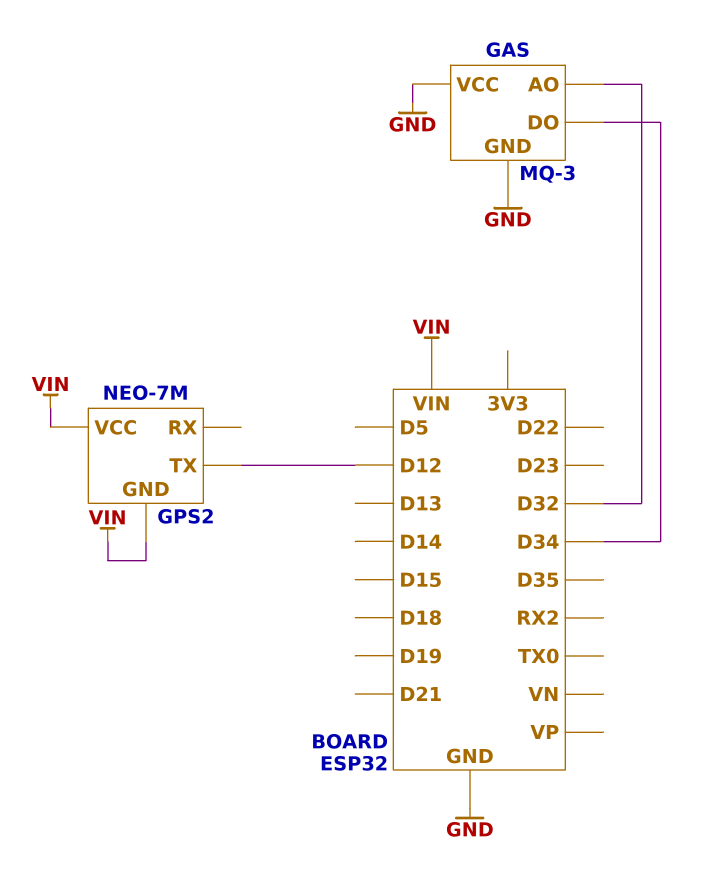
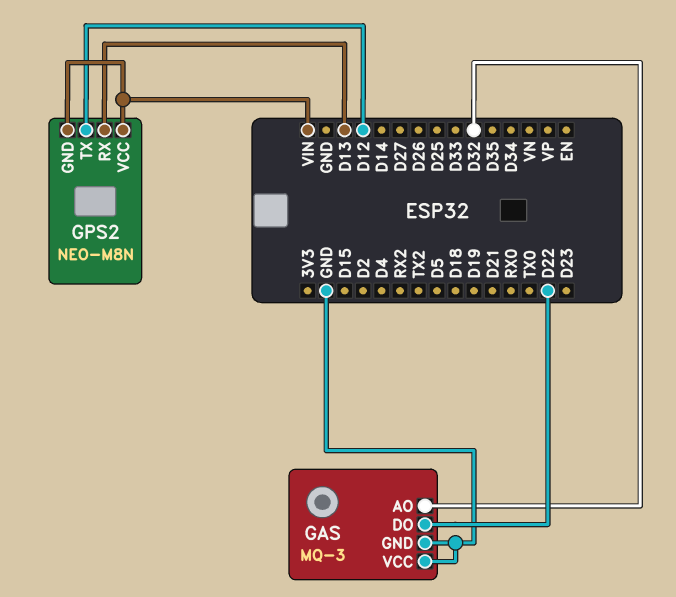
GAS pin DO: D34 -> D22
GPS2: NEO-7M -> NEO-M8N
GPS2 pin RX: none -> D13

